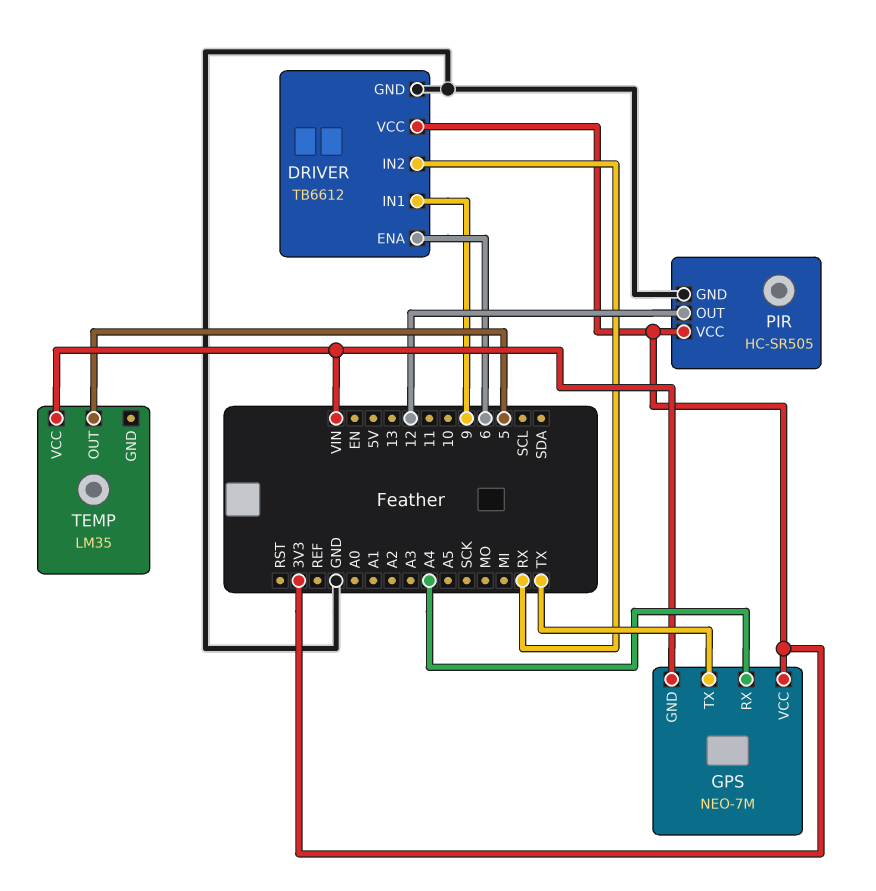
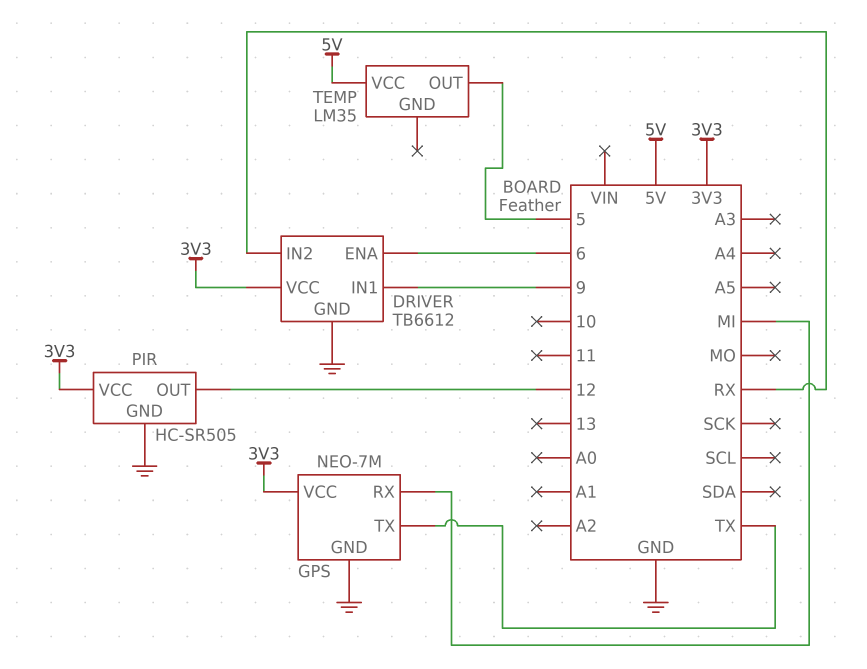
GPS pin GND: VIN -> GND
GPS pin RX: A4 -> MI
TEMP pin VCC: VIN -> 5V

